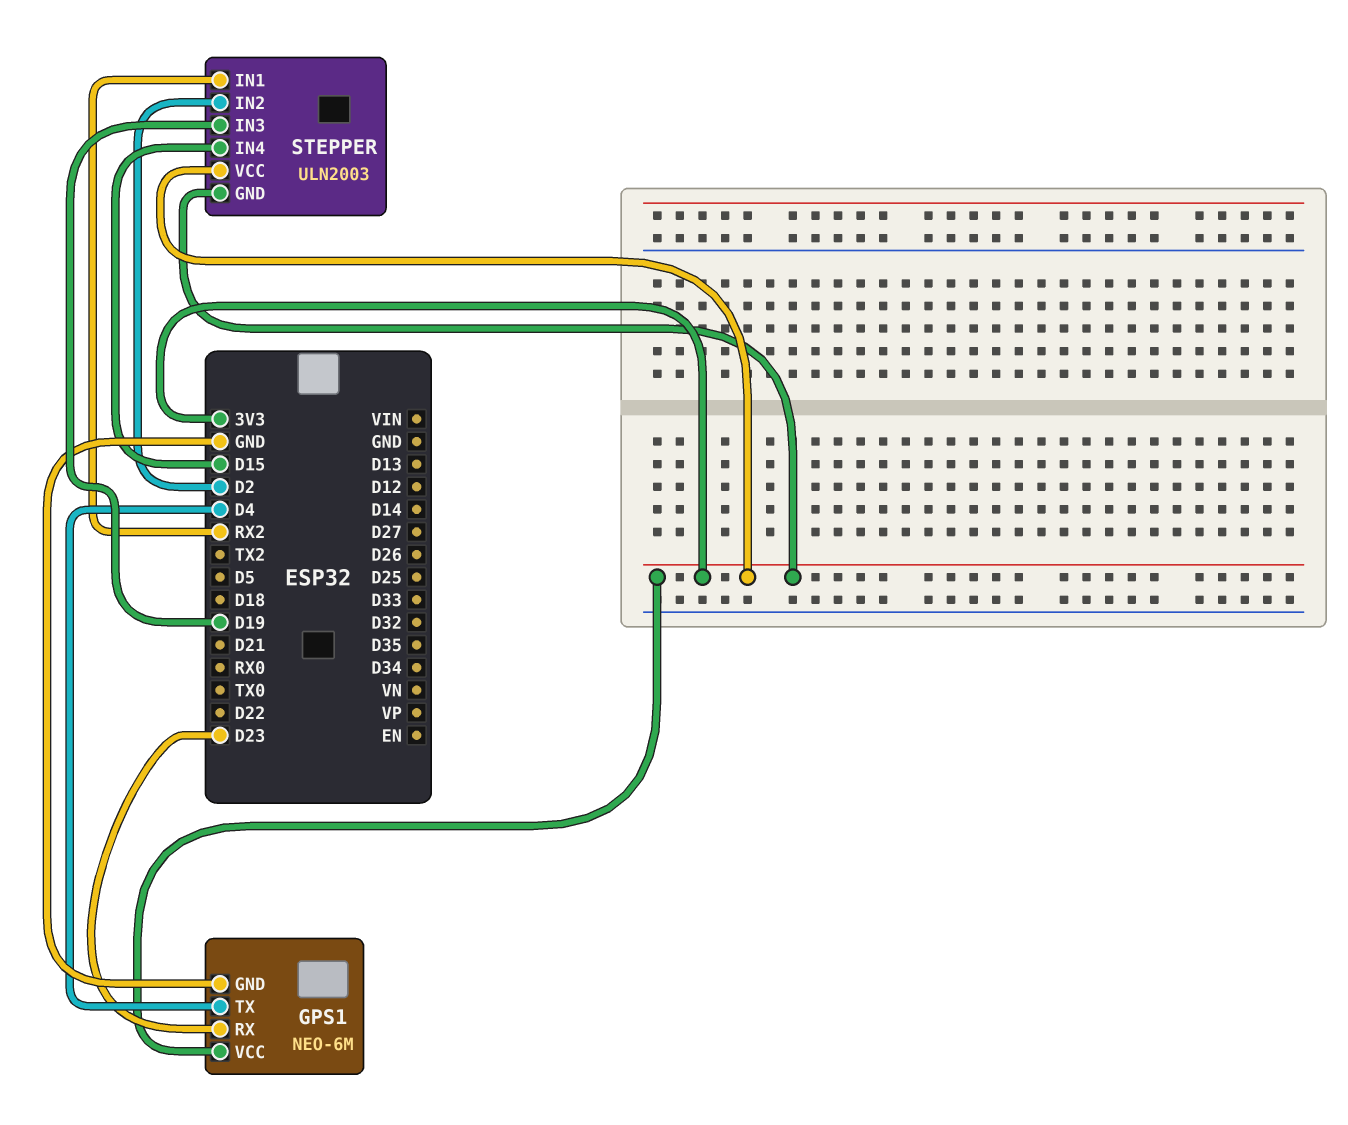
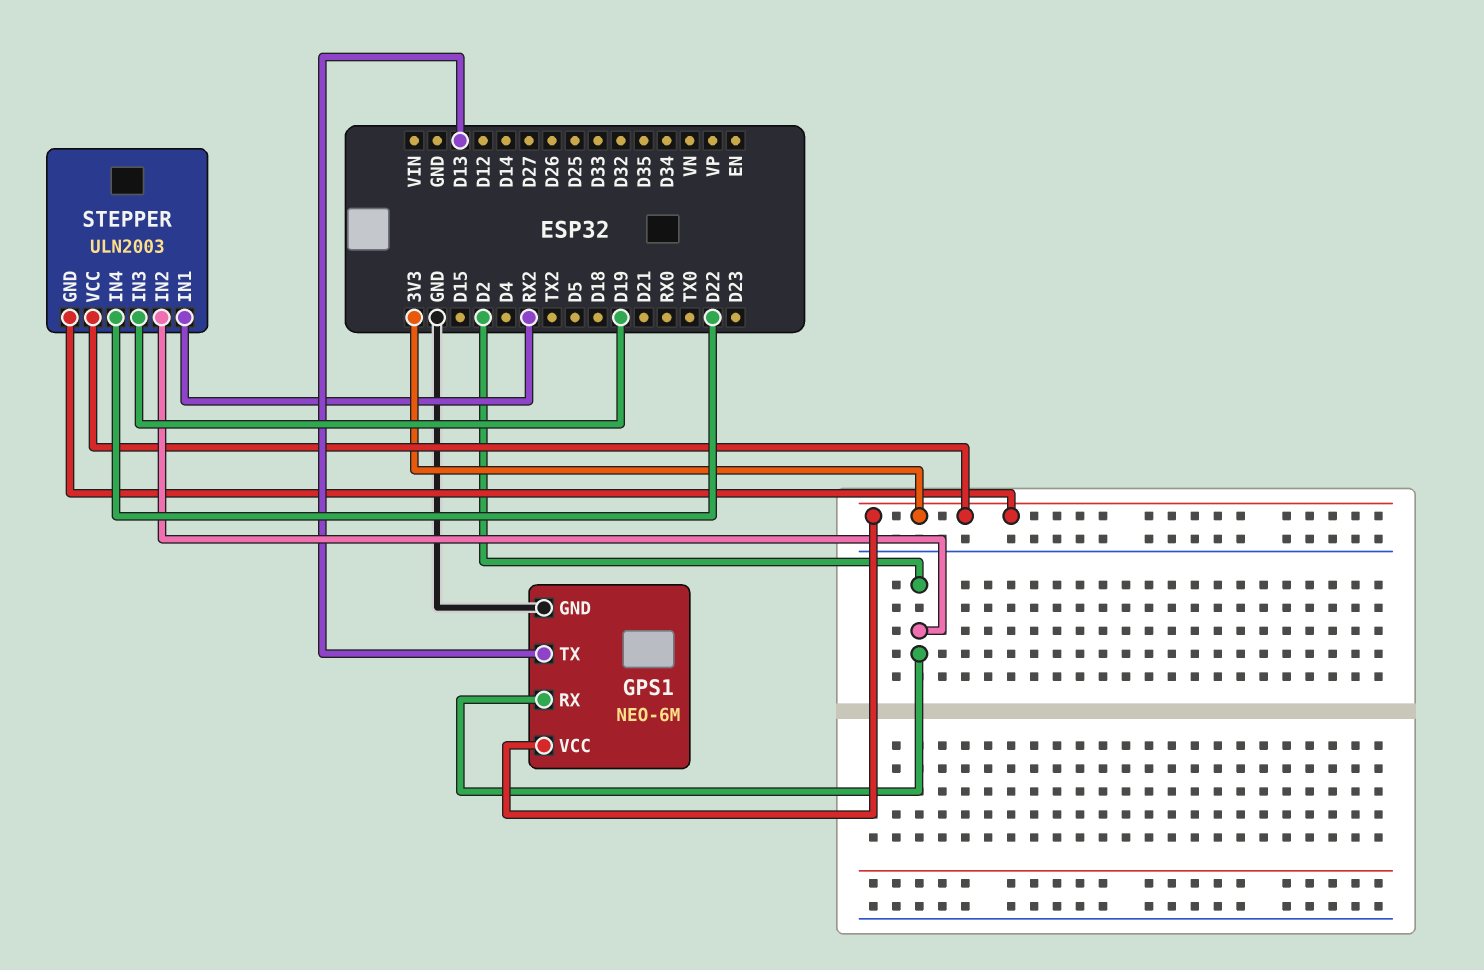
GPS1 pin RX: D23 -> D2
GPS1 pin TX: D4 -> D13
STEPPER pin IN4: D15 -> D22

